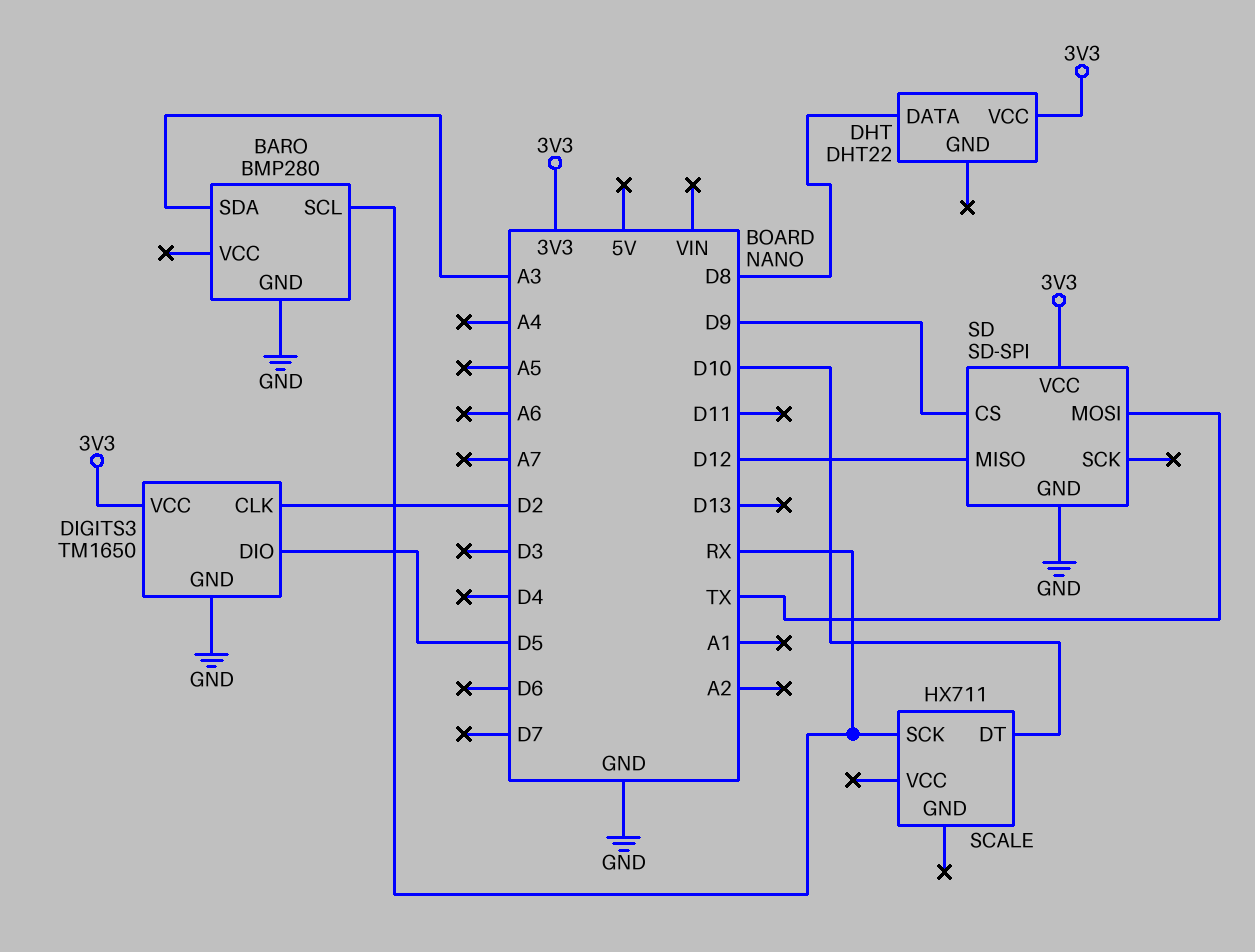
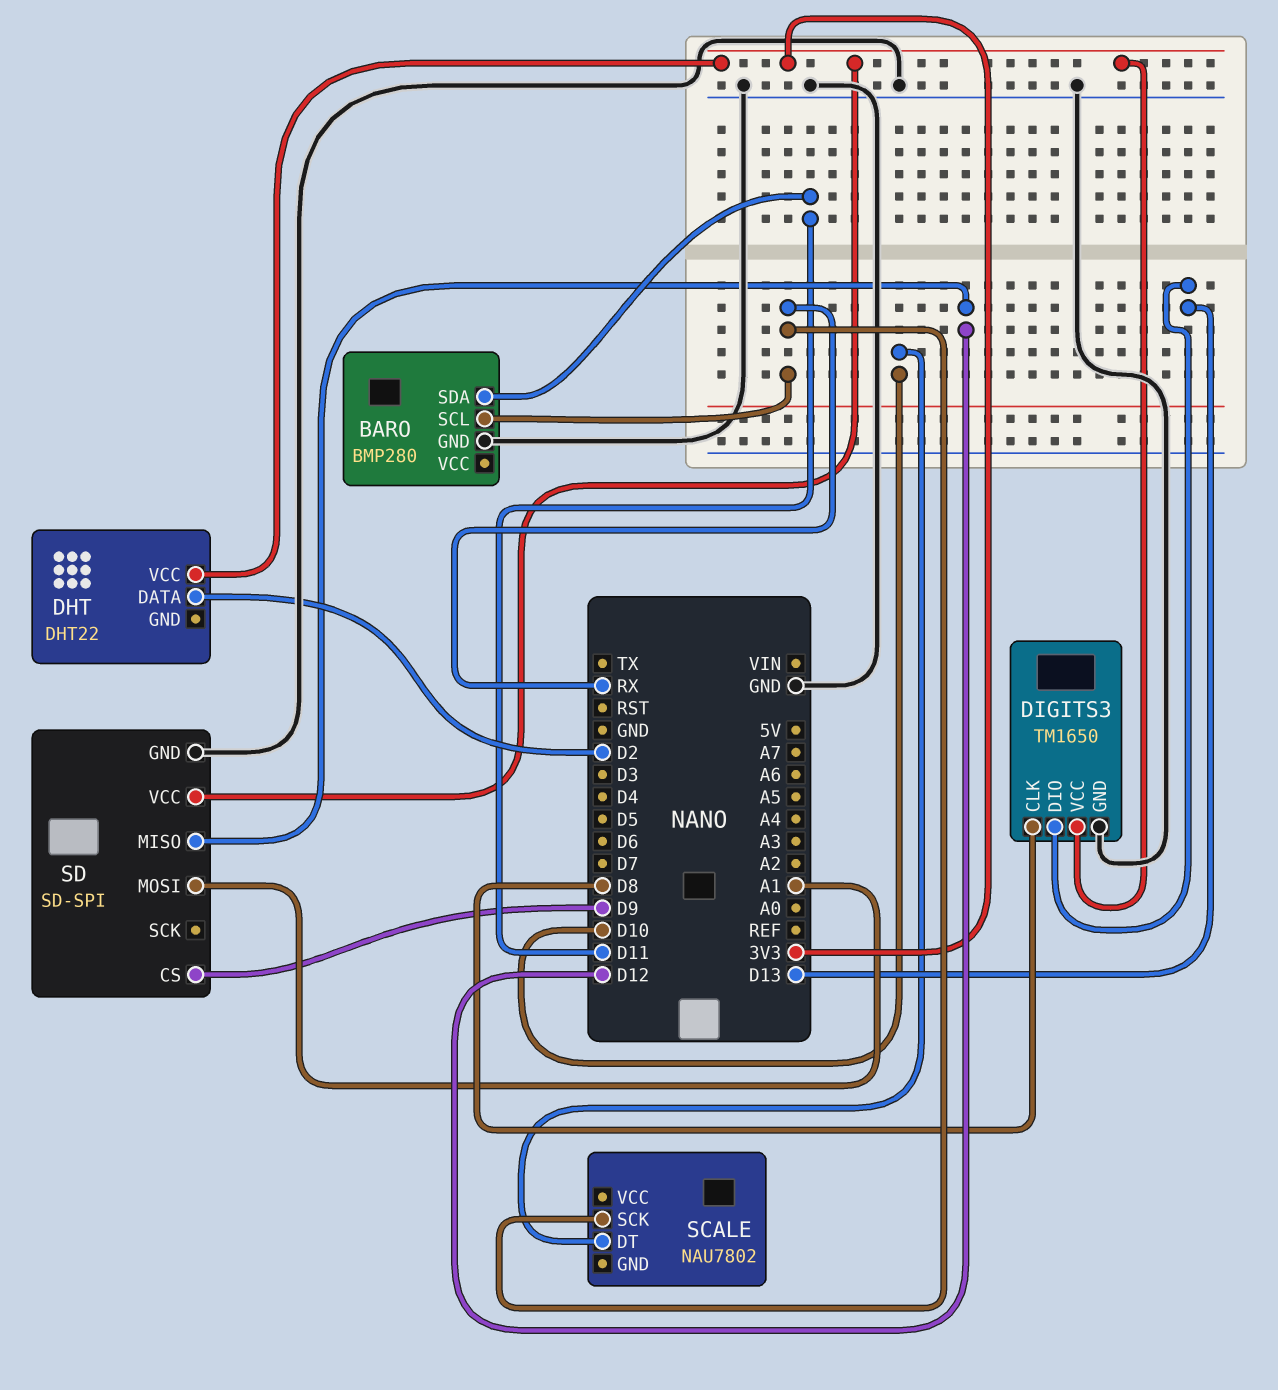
BARO pin SDA: A3 -> D11
DHT pin DATA: D8 -> D2
DIGITS3 pin CLK: D2 -> D8
DIGITS3 pin DIO: D5 -> D13
SCALE: HX711 -> NAU7802
SD pin MOSI: TX -> A1

